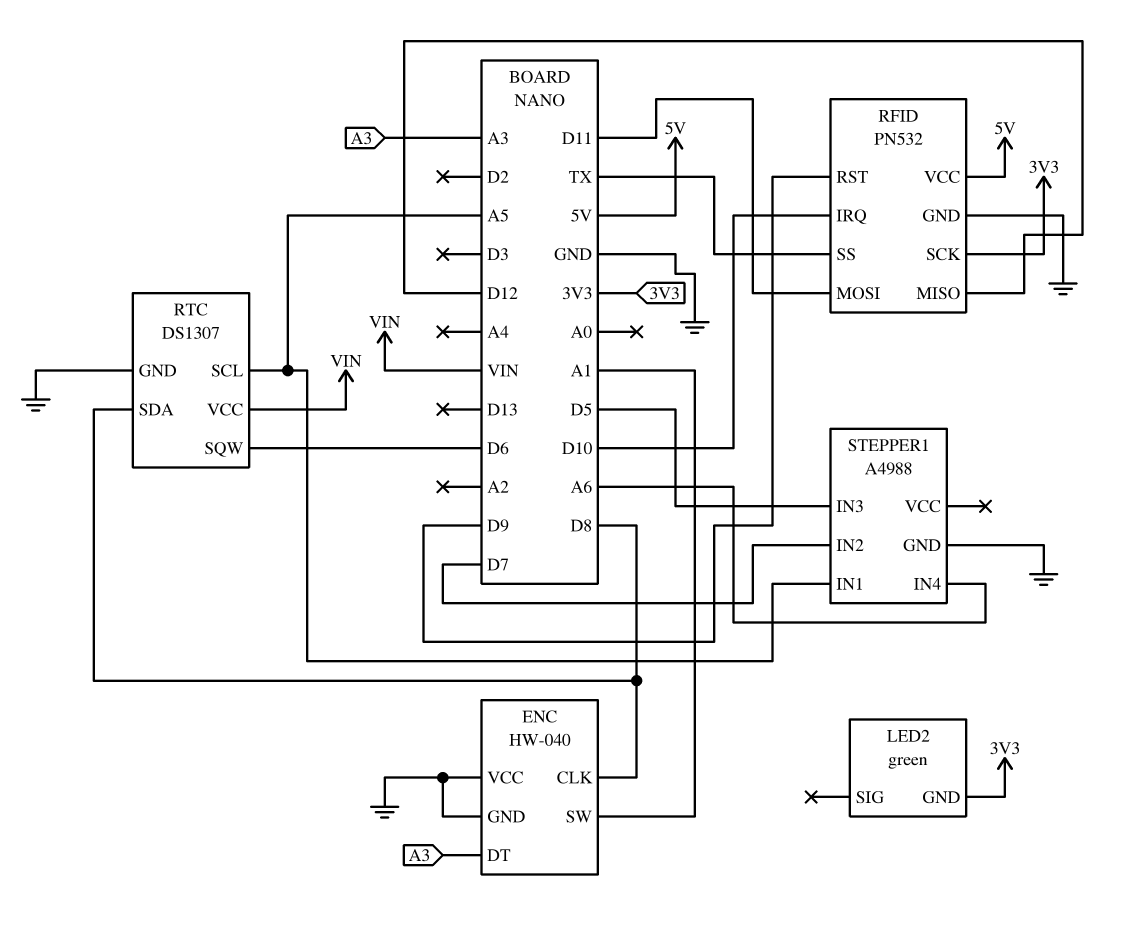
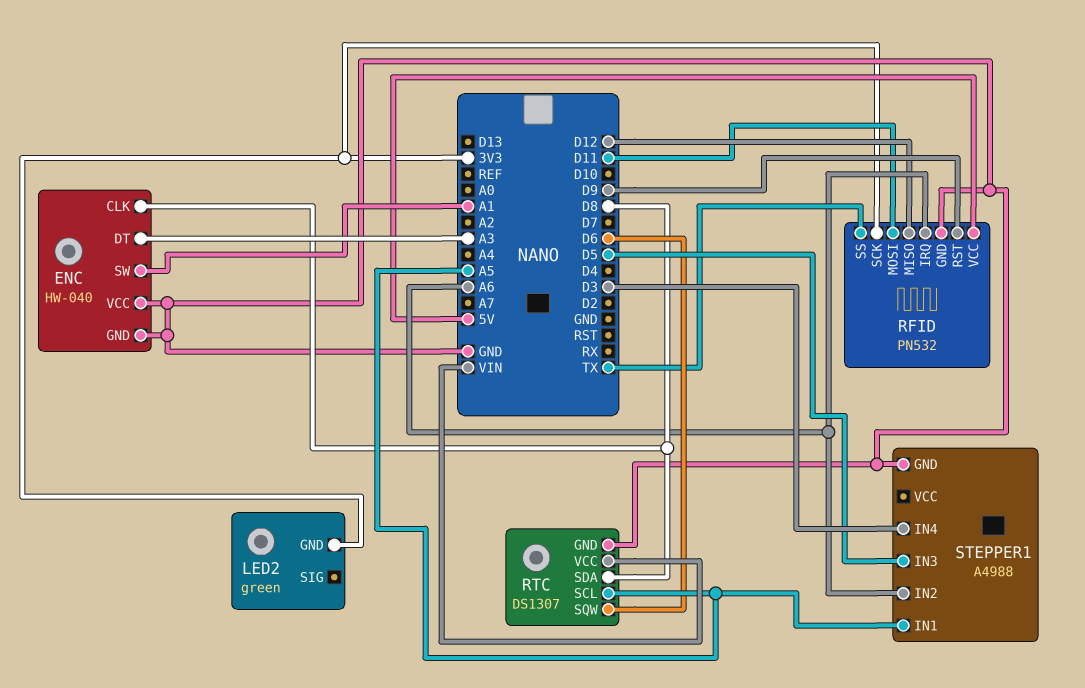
RFID pin IRQ: D10 -> A6
STEPPER1 pin IN2: D7 -> A6
STEPPER1 pin IN4: A6 -> D3

